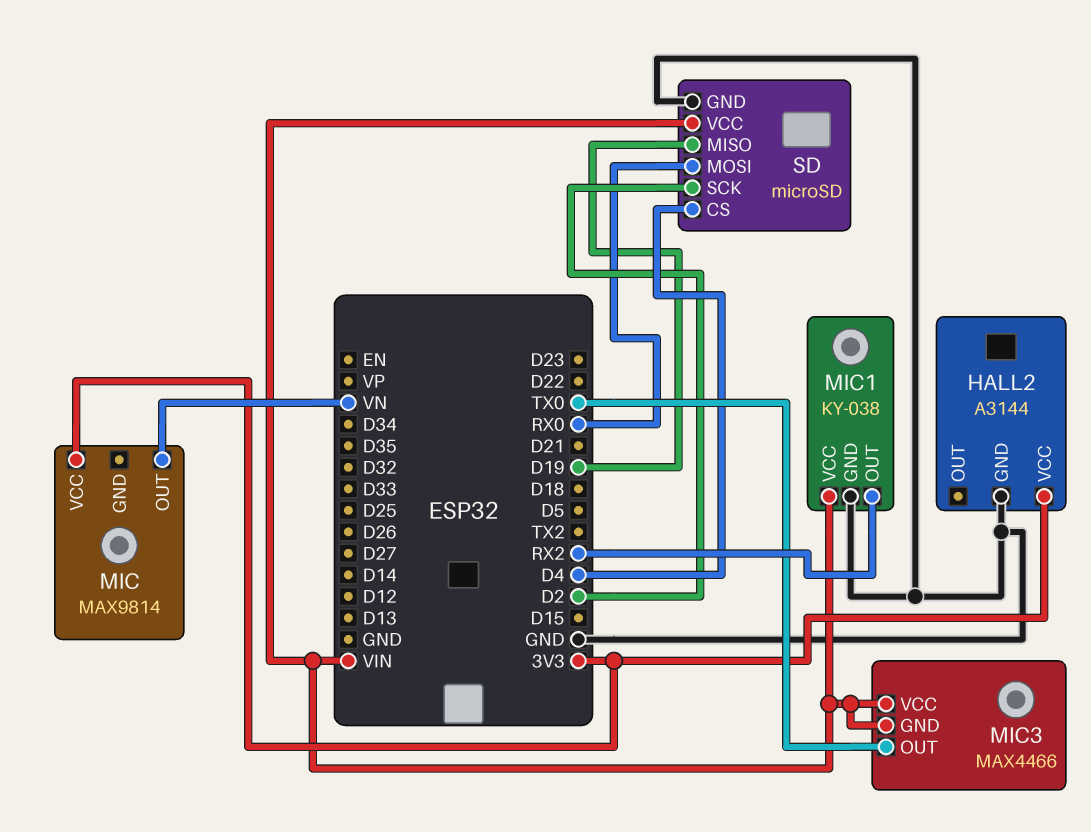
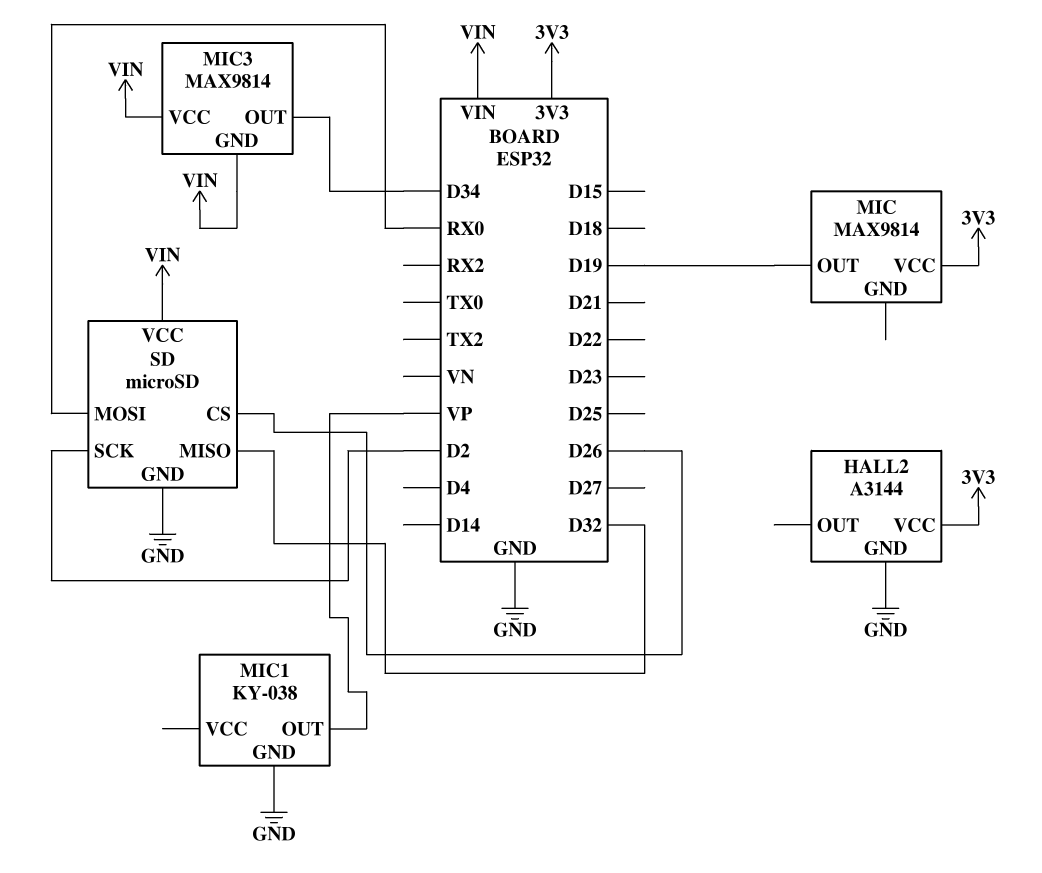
MIC pin OUT: VN -> D19
MIC1 pin OUT: RX2 -> VP
MIC1 pin VCC: VIN -> none
MIC3: MAX4466 -> MAX9814
MIC3 pin OUT: TX0 -> D34
SD pin CS: D4 -> D26
SD pin MISO: D19 -> D32

